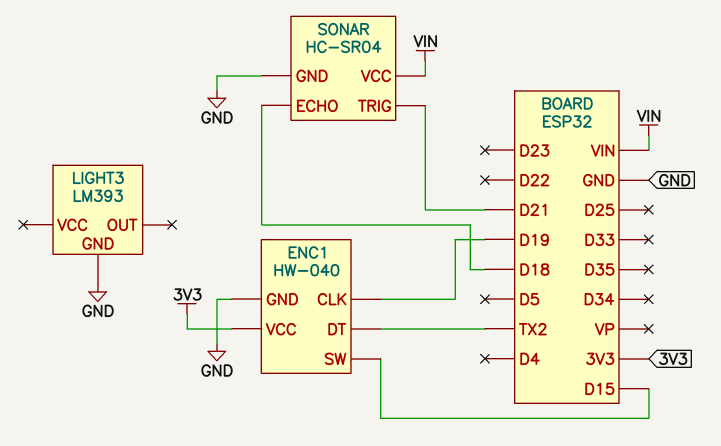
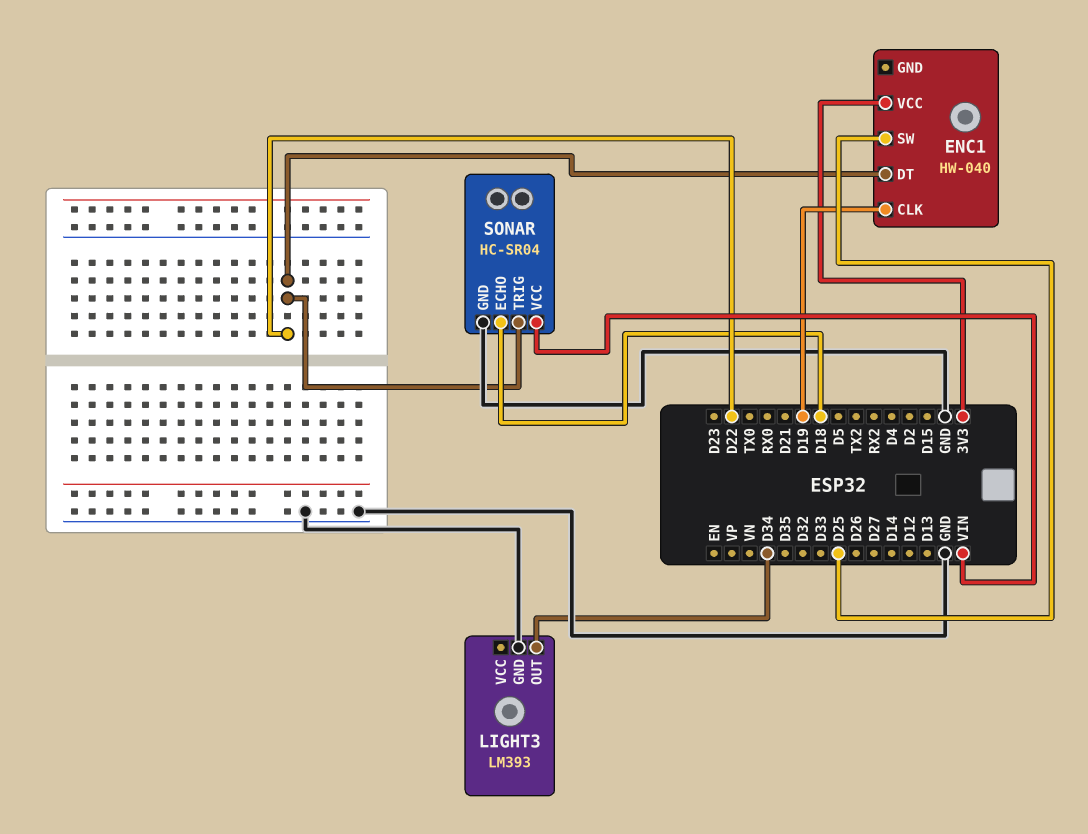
ENC1 pin DT: TX2 -> D22
ENC1 pin GND: GND -> none
ENC1 pin SW: D15 -> D25
LIGHT3 pin OUT: none -> D34
SONAR pin TRIG: D21 -> D22

